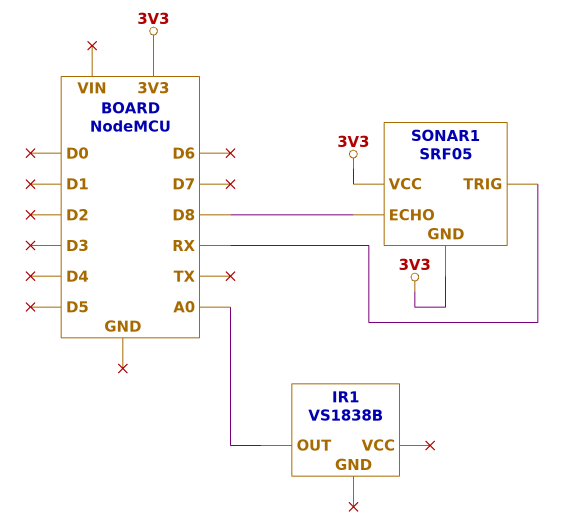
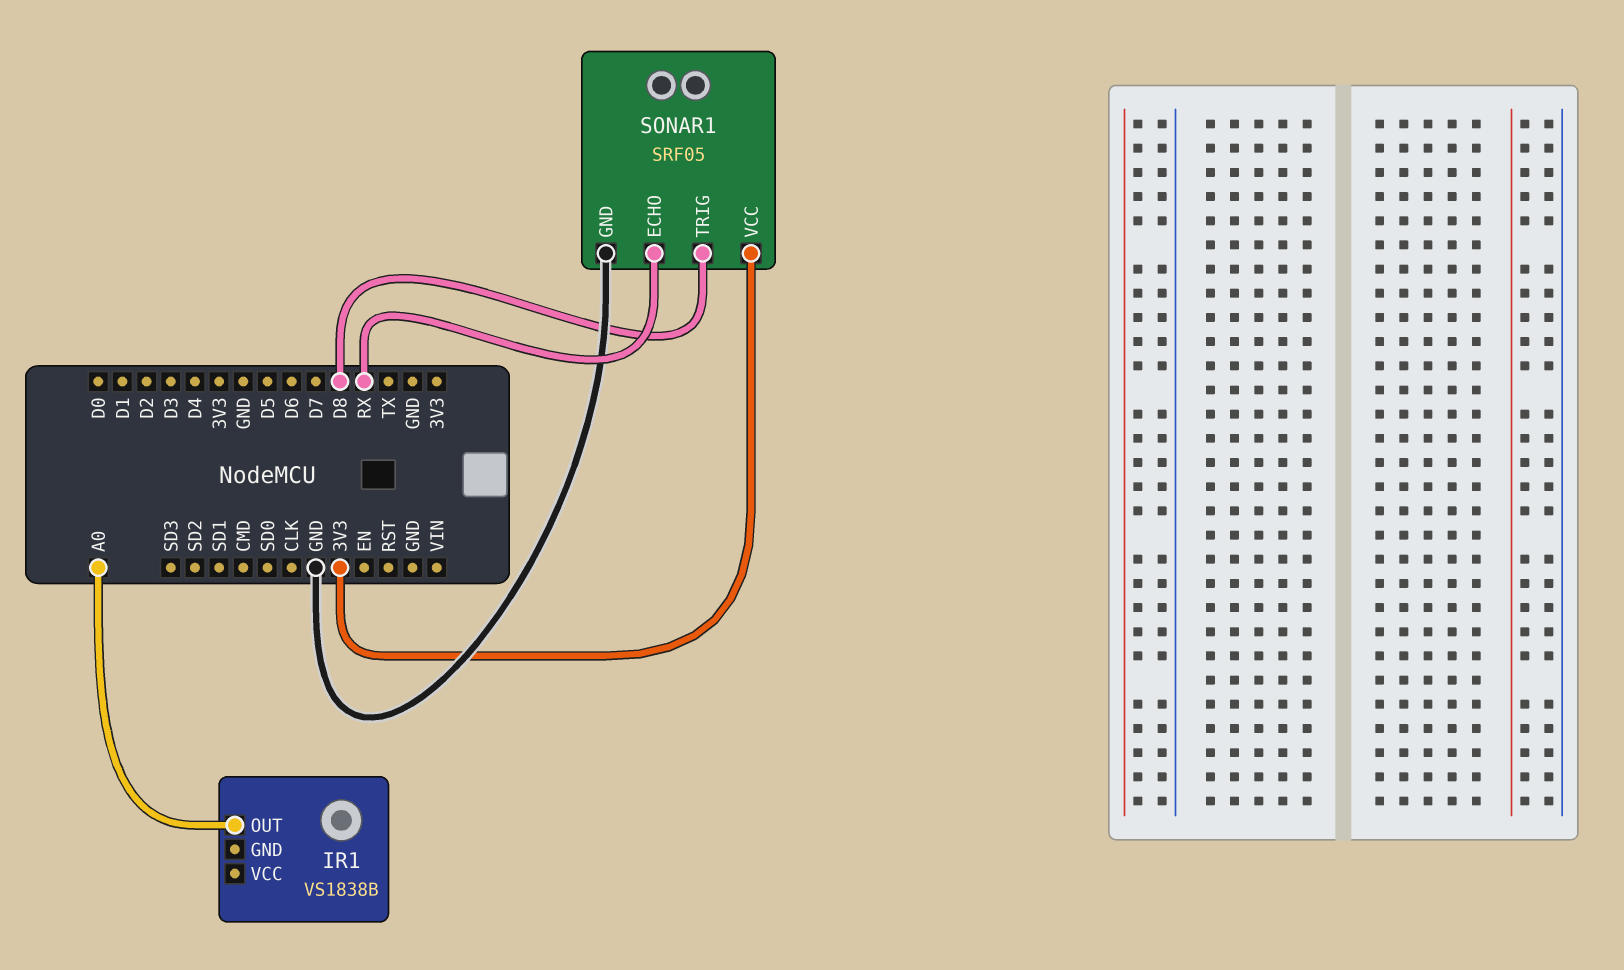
SONAR1 pin ECHO: D8 -> RX
SONAR1 pin GND: 3V3 -> GND
SONAR1 pin TRIG: RX -> D8

